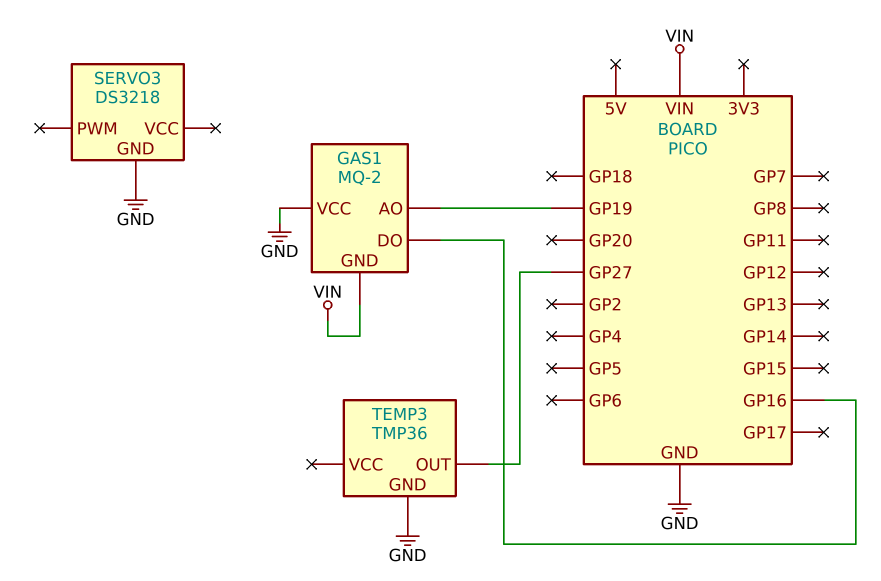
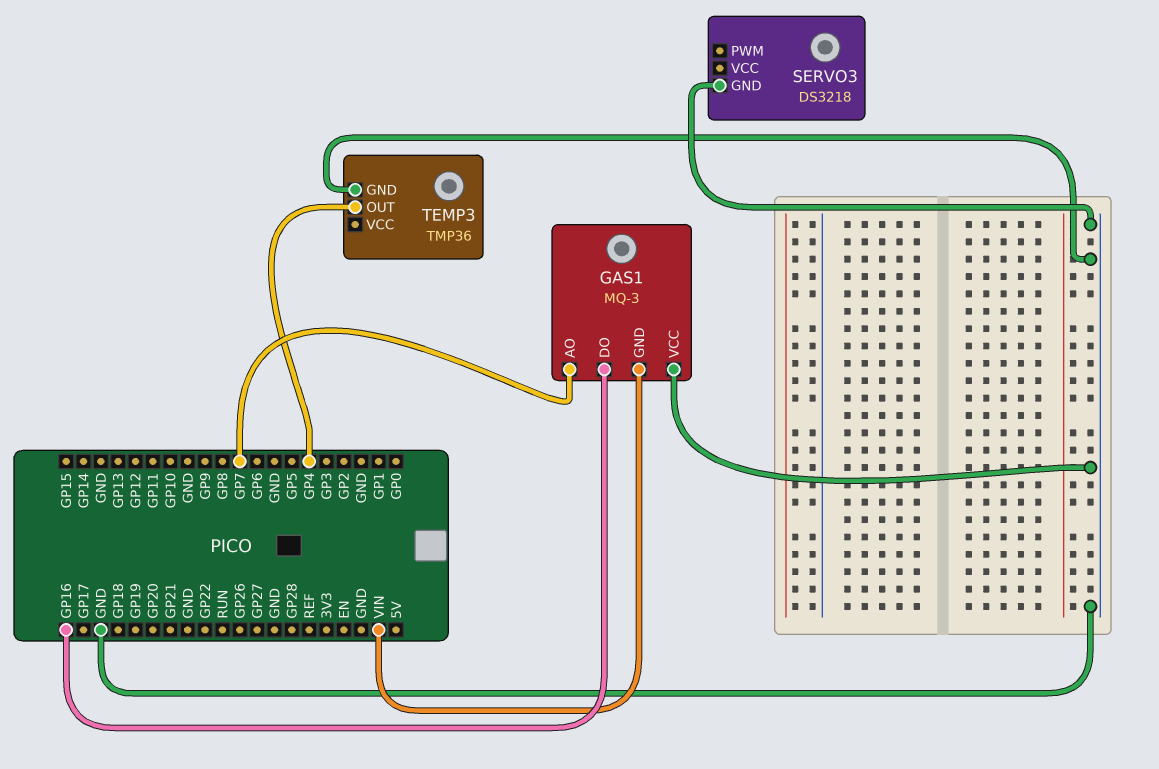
GAS1: MQ-2 -> MQ-3
GAS1 pin AO: GP19 -> GP7
TEMP3 pin OUT: GP27 -> GP4

